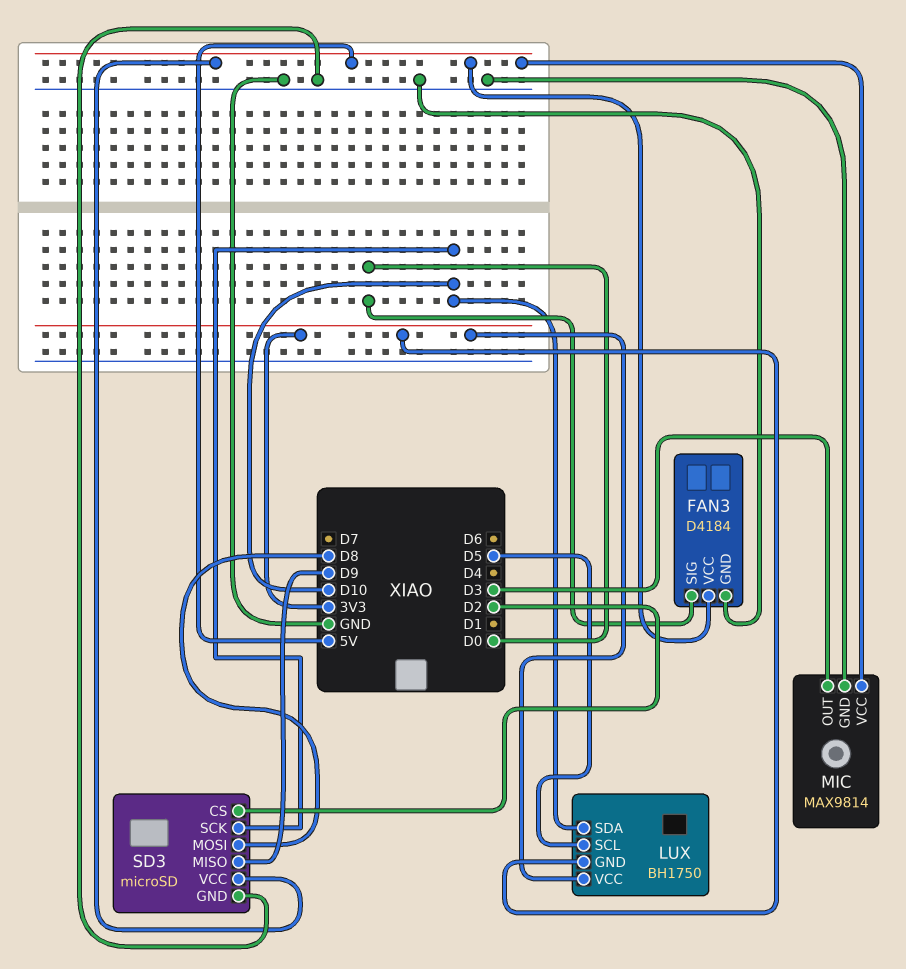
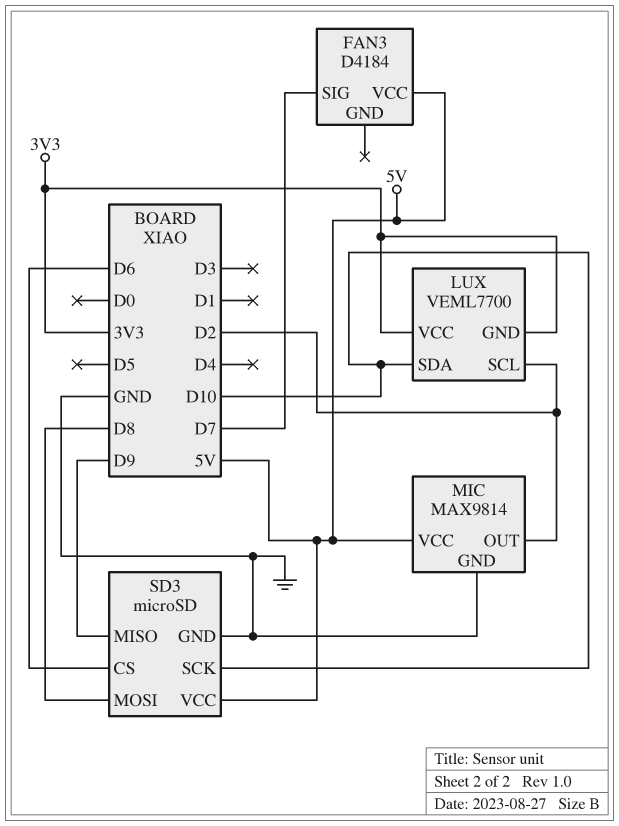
FAN3 pin GND: GND -> none
FAN3 pin SIG: D0 -> D7
LUX: BH1750 -> VEML7700
LUX pin SCL: D5 -> D2
MIC pin OUT: D3 -> D2
SD3 pin CS: D2 -> D6

